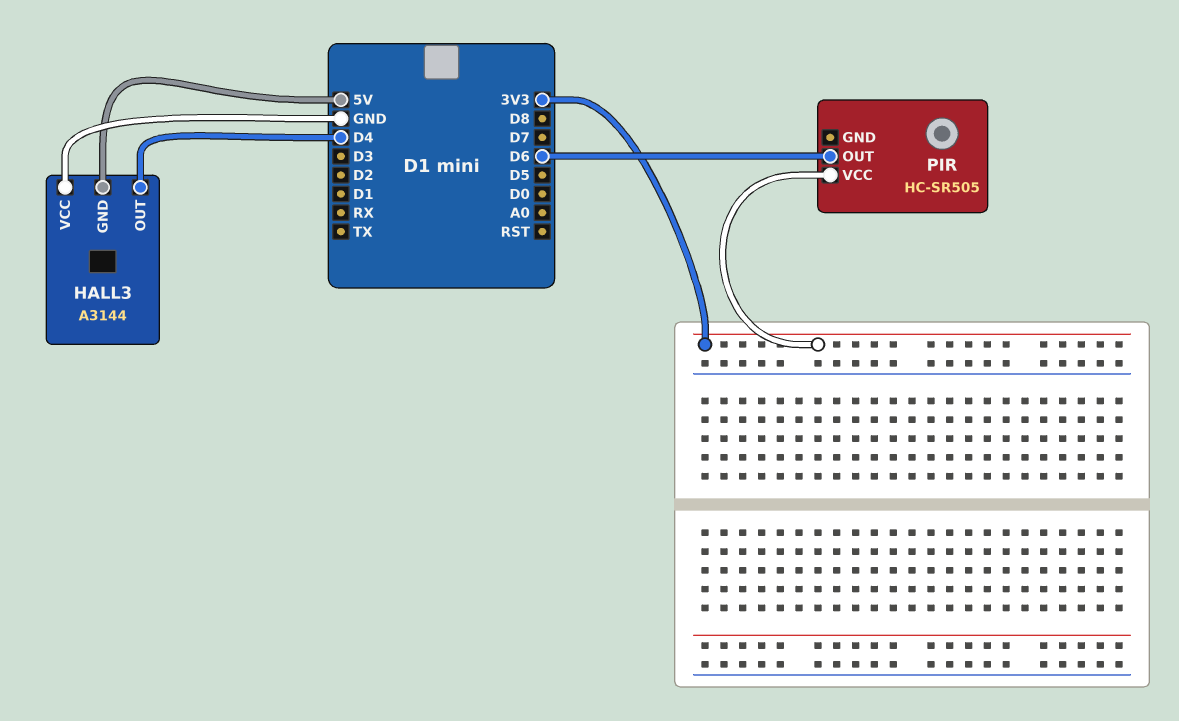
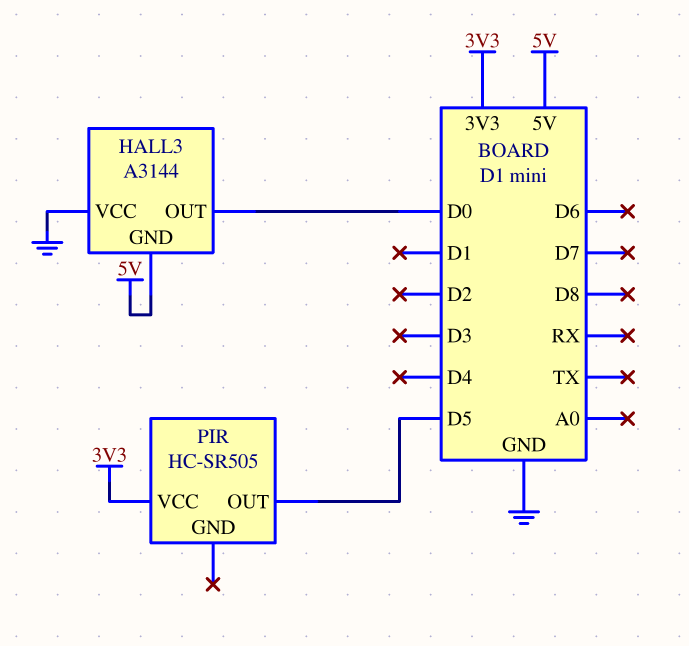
HALL3 pin OUT: D4 -> D0
PIR pin OUT: D6 -> D5

